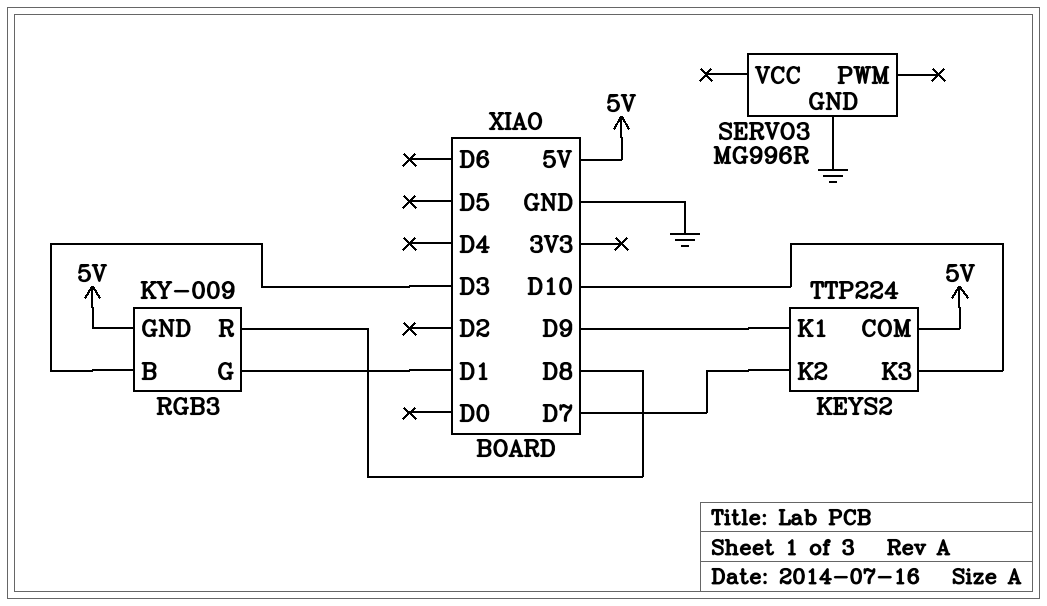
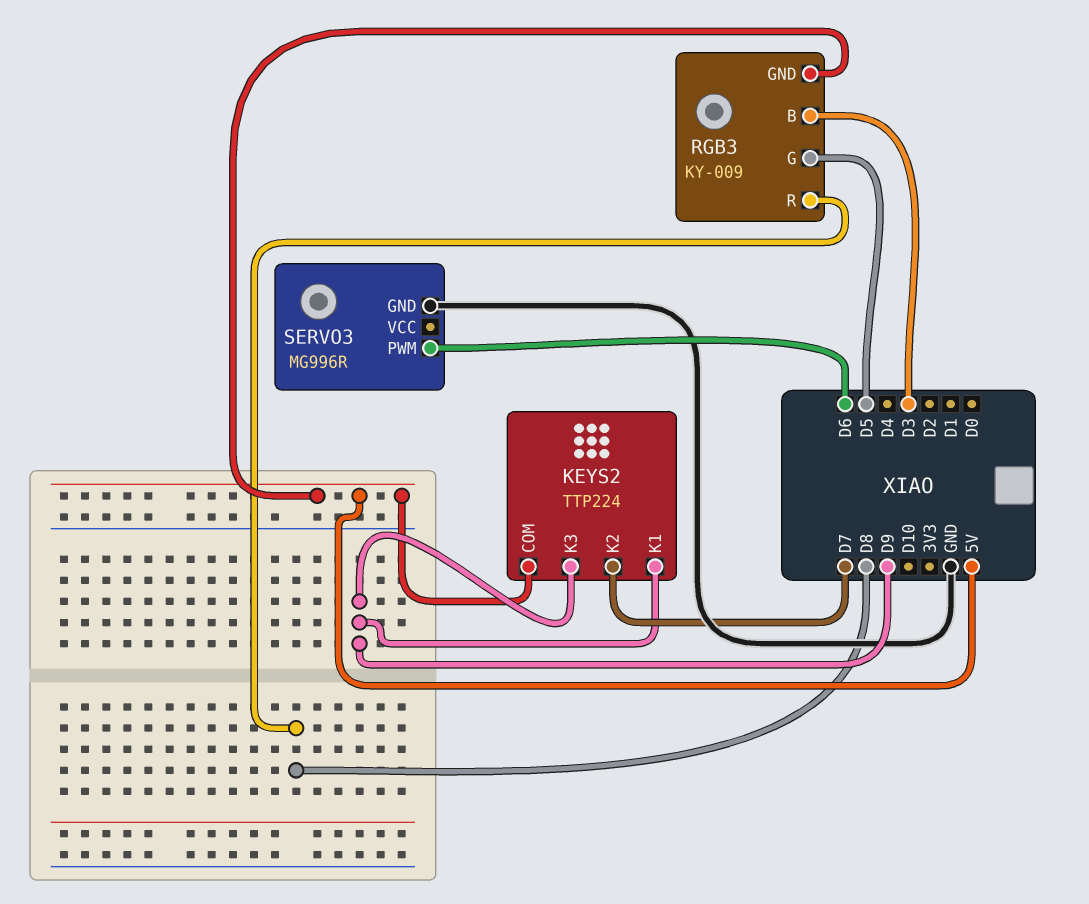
KEYS2 pin K3: D10 -> D9
RGB3 pin G: D1 -> D5
SERVO3 pin PWM: none -> D6

